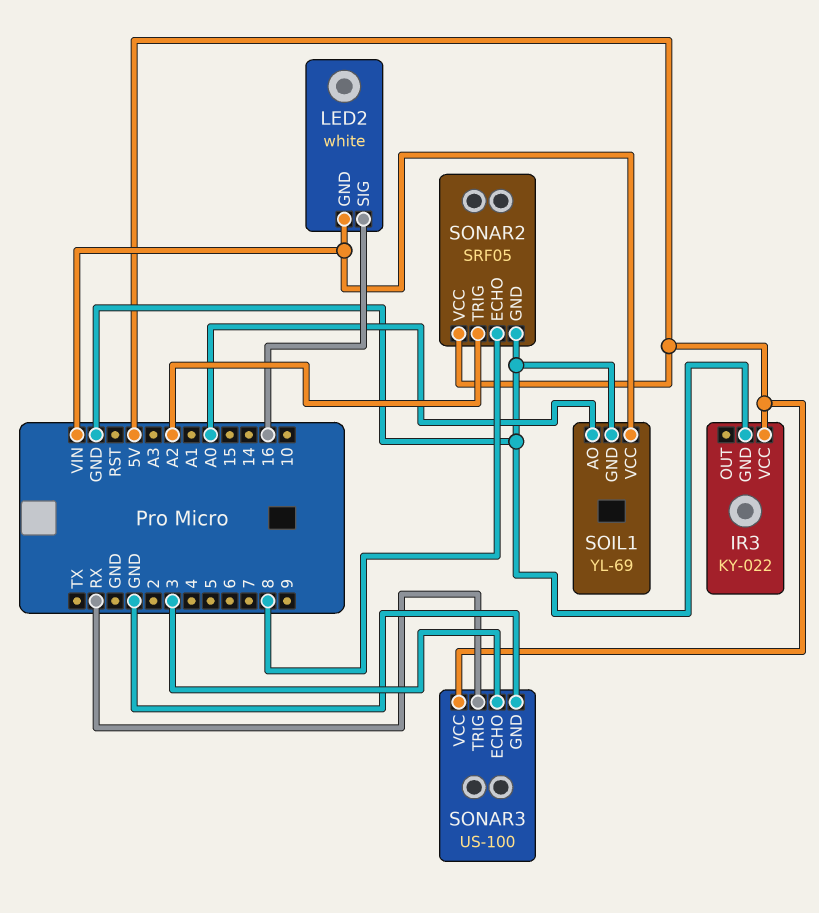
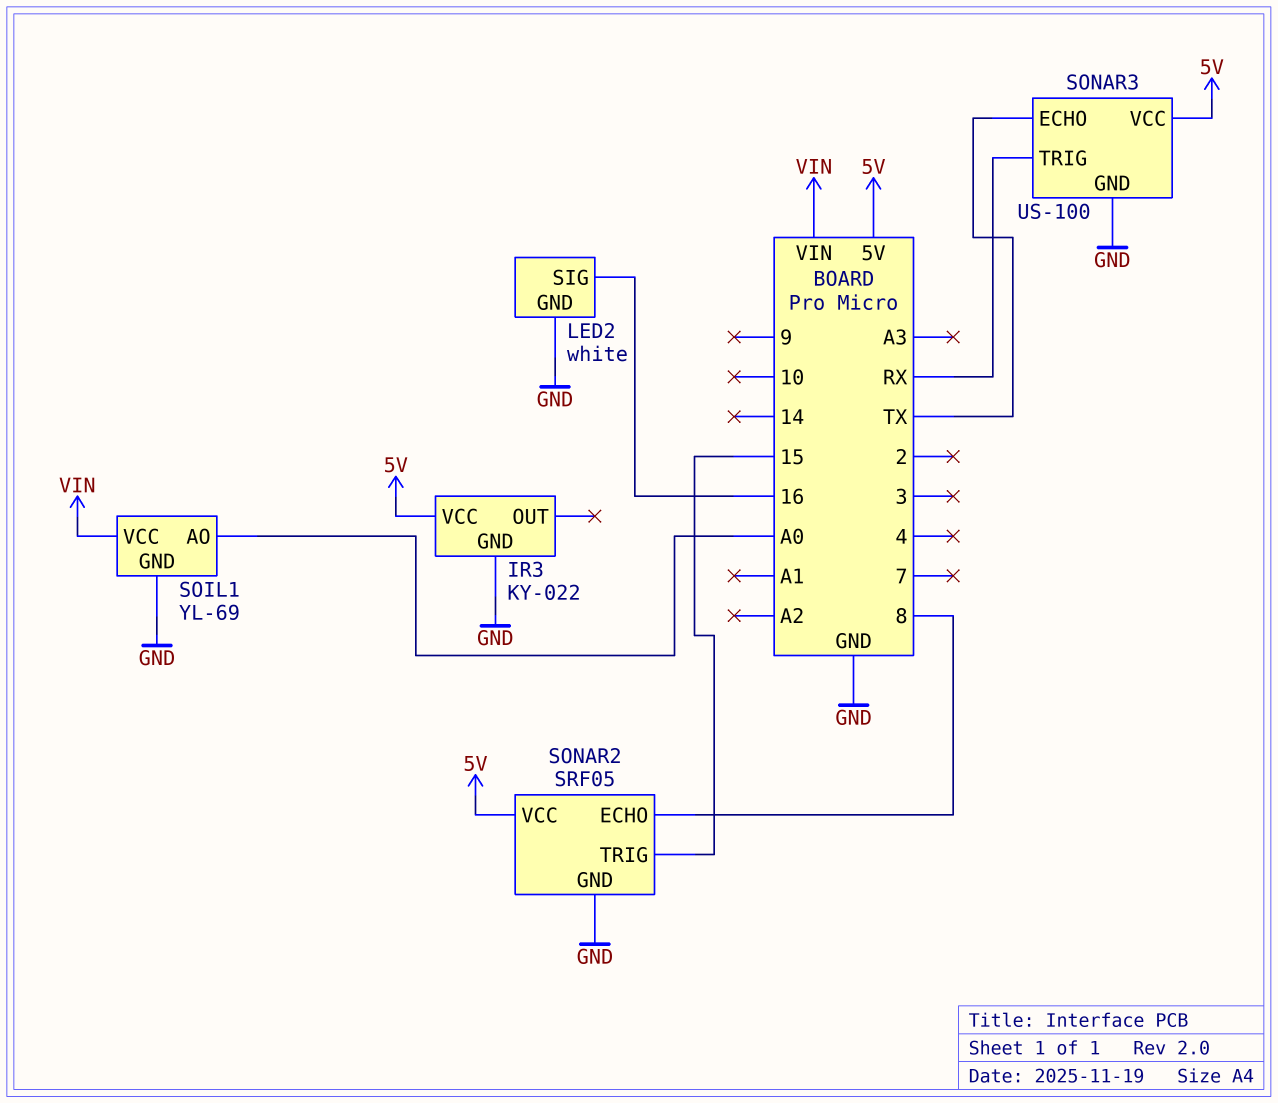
LED2 pin GND: VIN -> GND
SONAR2 pin TRIG: A2 -> 15
SONAR3 pin ECHO: 3 -> TX

